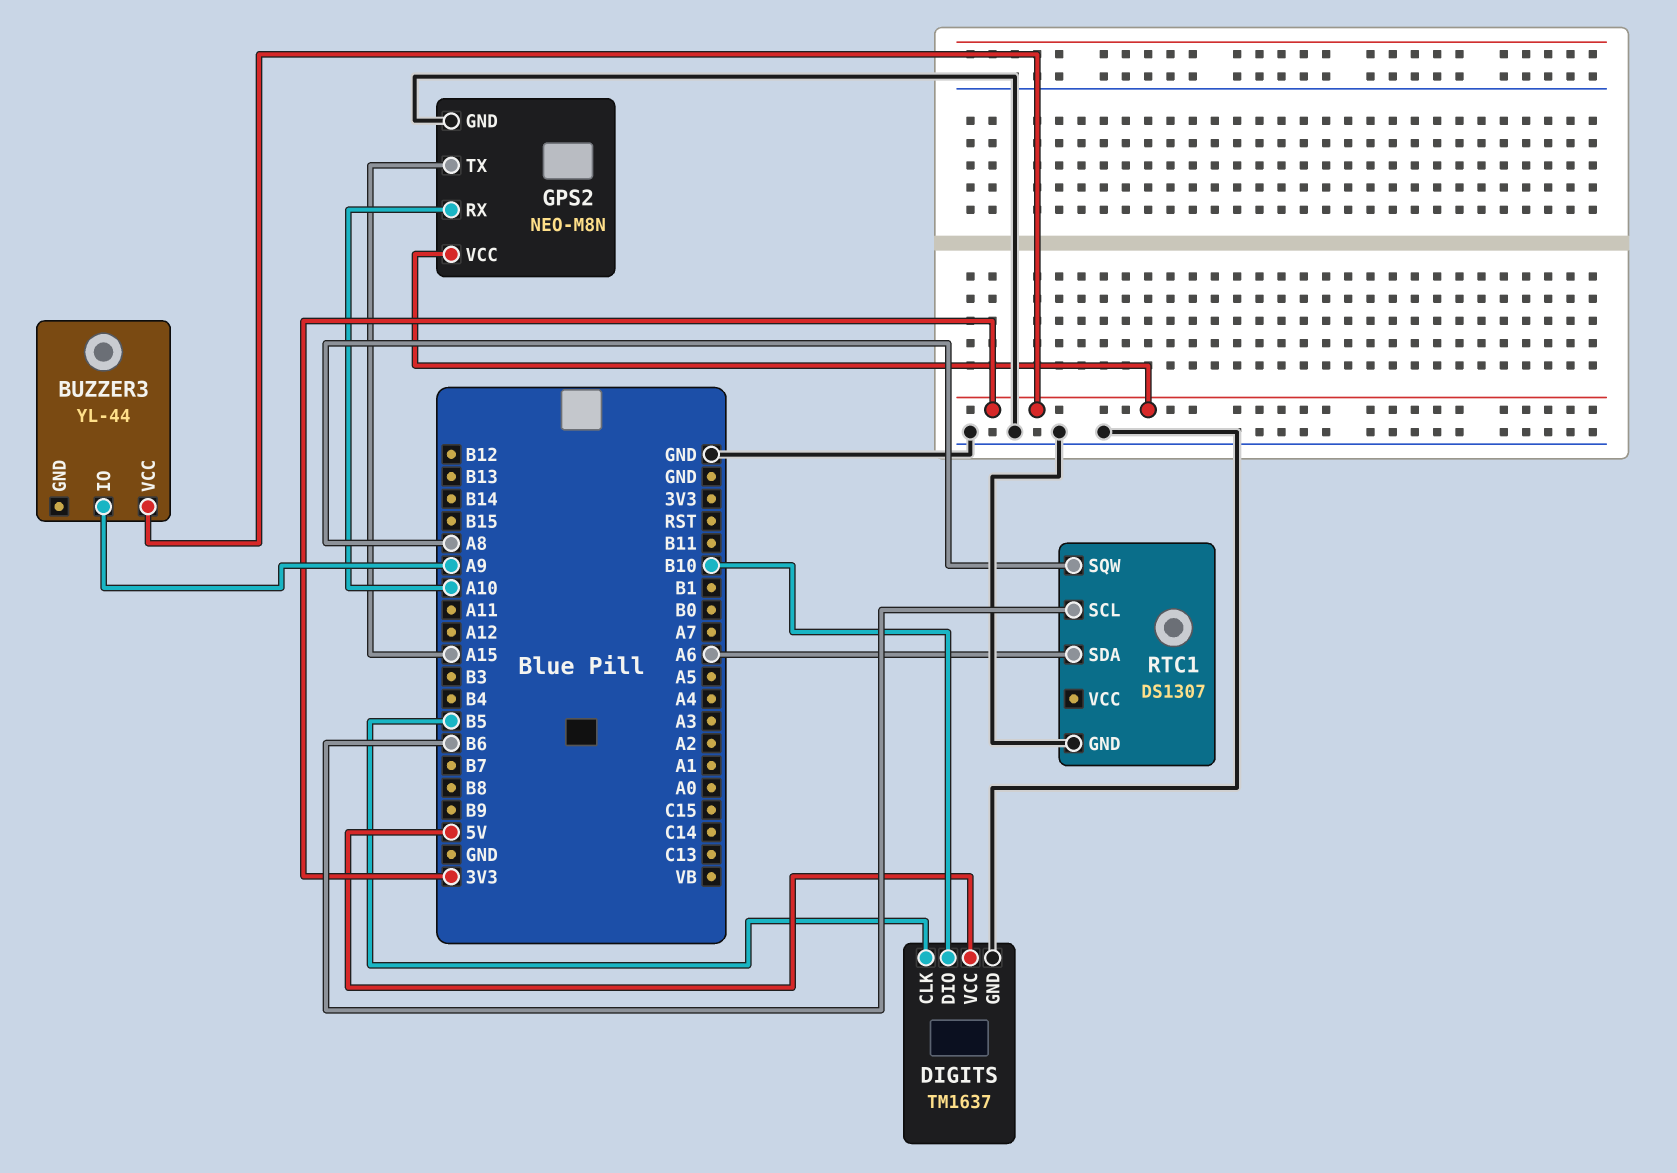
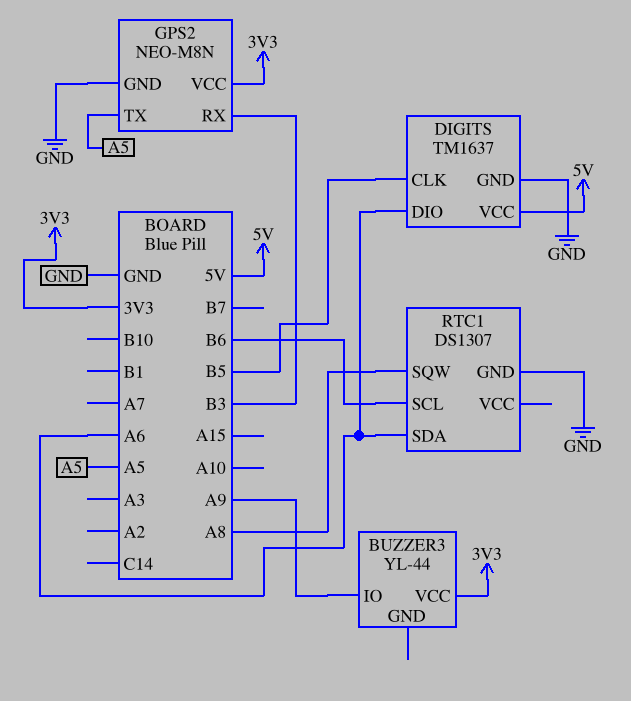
DIGITS pin DIO: B10 -> A6
GPS2 pin RX: A10 -> B3
GPS2 pin TX: A15 -> A5

